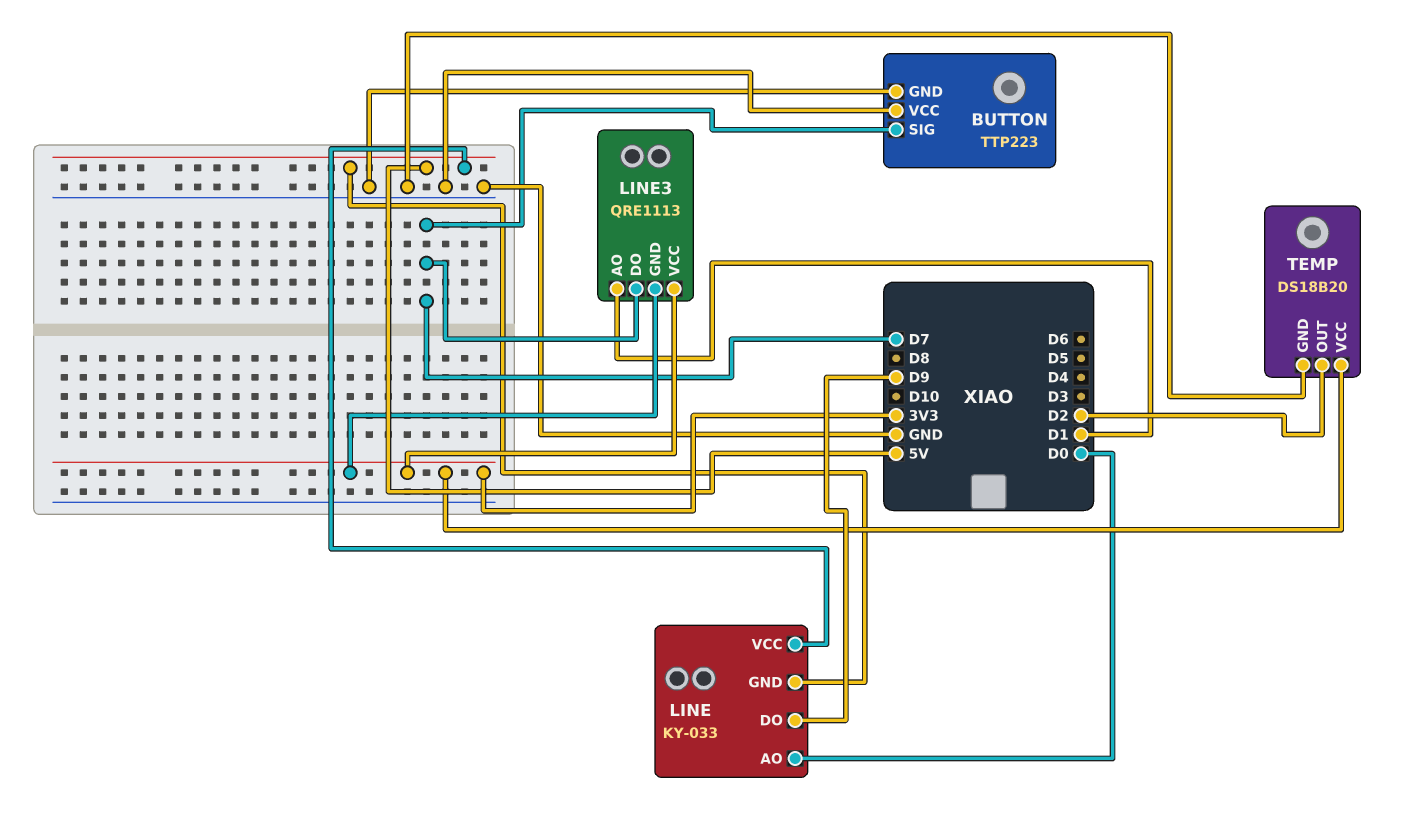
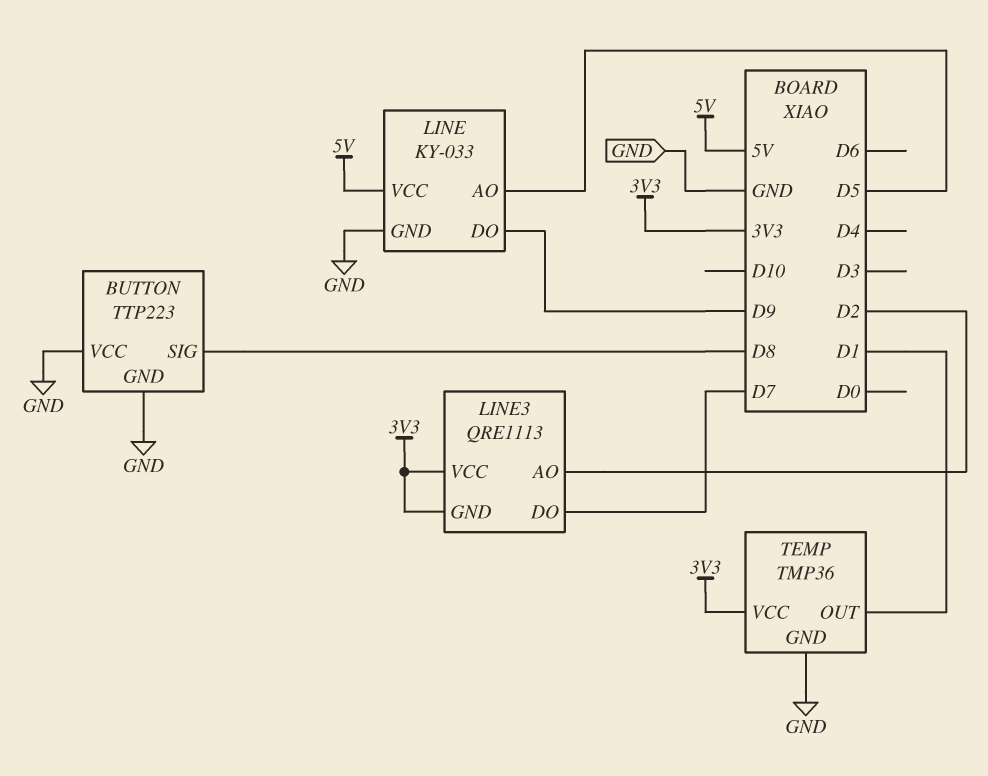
BUTTON pin SIG: D7 -> D8
LINE pin AO: D0 -> D5
LINE pin GND: 5V -> GND
LINE3 pin AO: D1 -> D2
TEMP: DS18B20 -> TMP36
TEMP pin OUT: D2 -> D1

